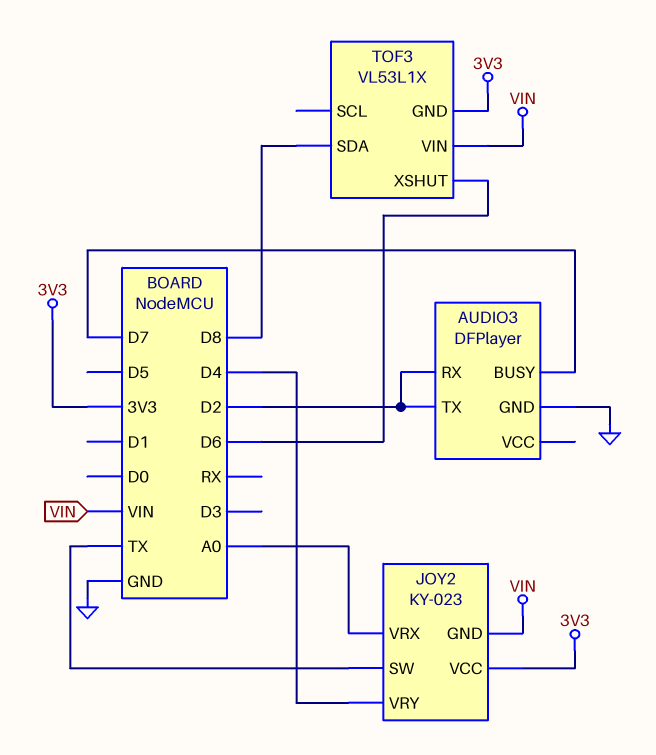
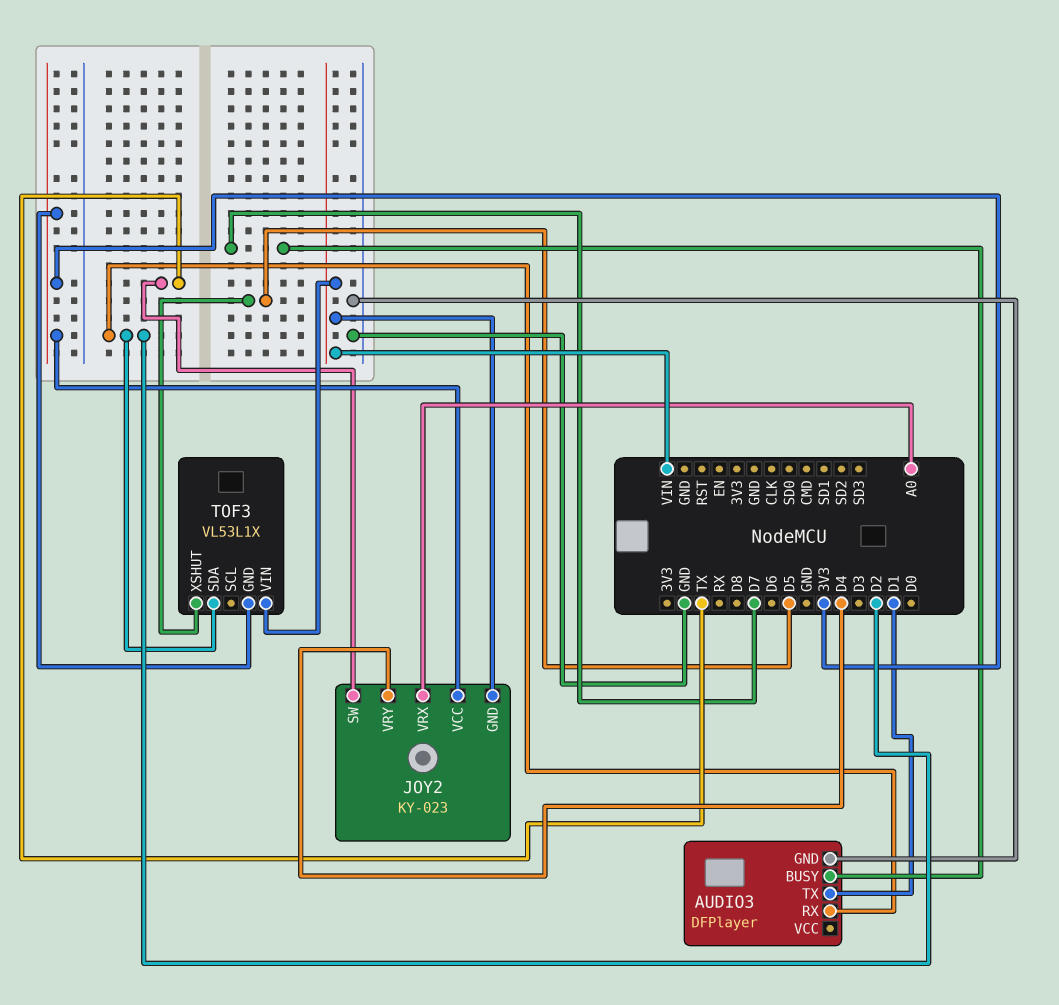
AUDIO3 pin TX: D2 -> D1
TOF3 pin SDA: D8 -> D2
TOF3 pin XSHUT: D6 -> D5

